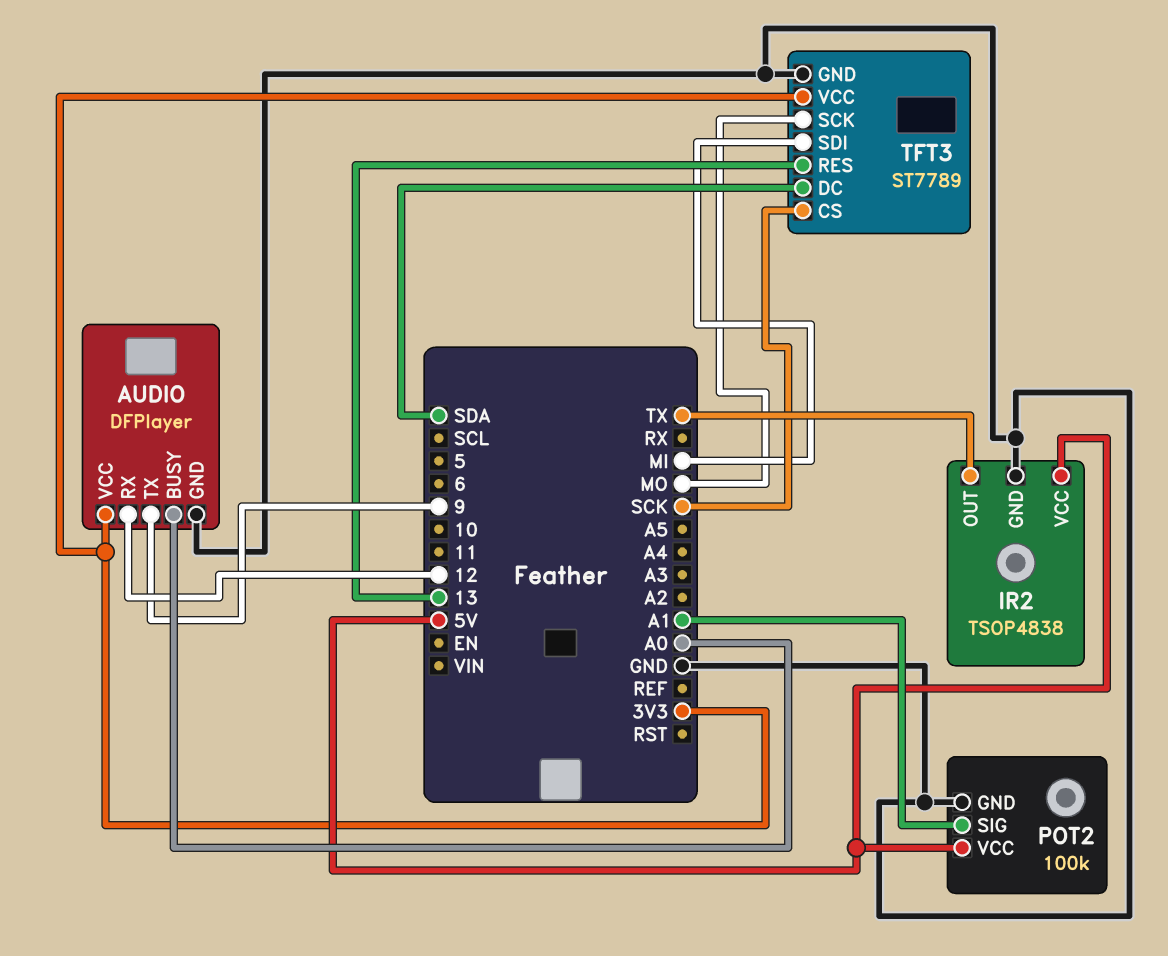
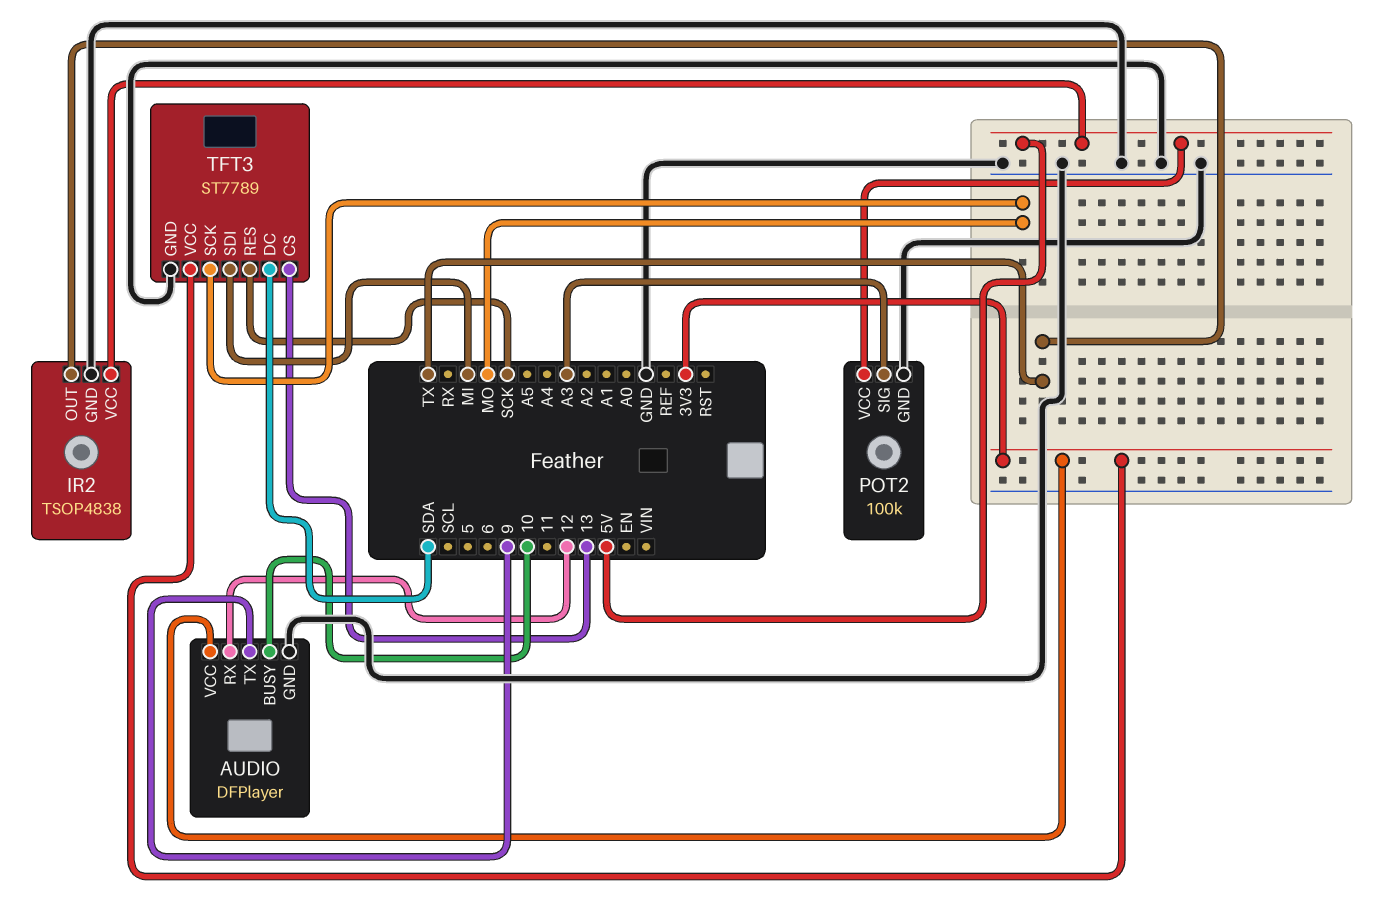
AUDIO pin BUSY: A0 -> 10
POT2 pin SIG: A1 -> A3
TFT3 pin CS: SCK -> 13
TFT3 pin RES: 13 -> SCK

